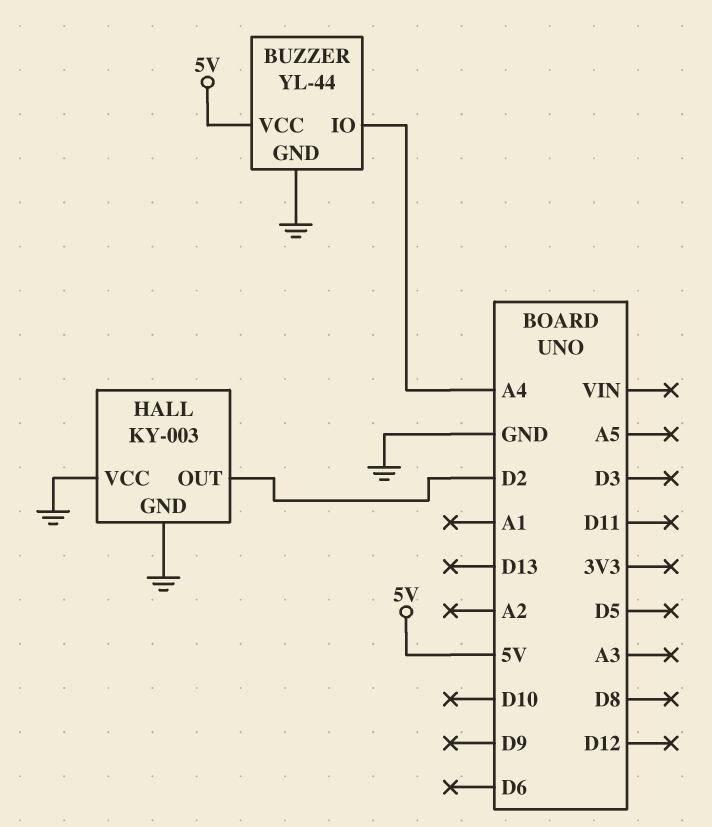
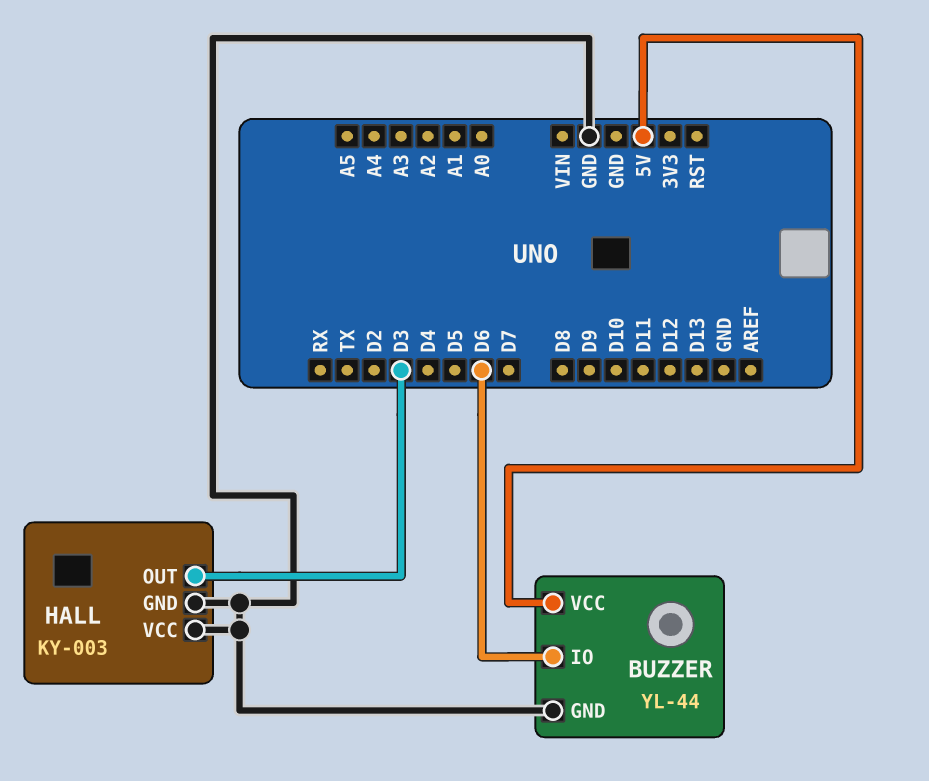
BUZZER pin IO: A4 -> D6
HALL pin OUT: D2 -> D3

